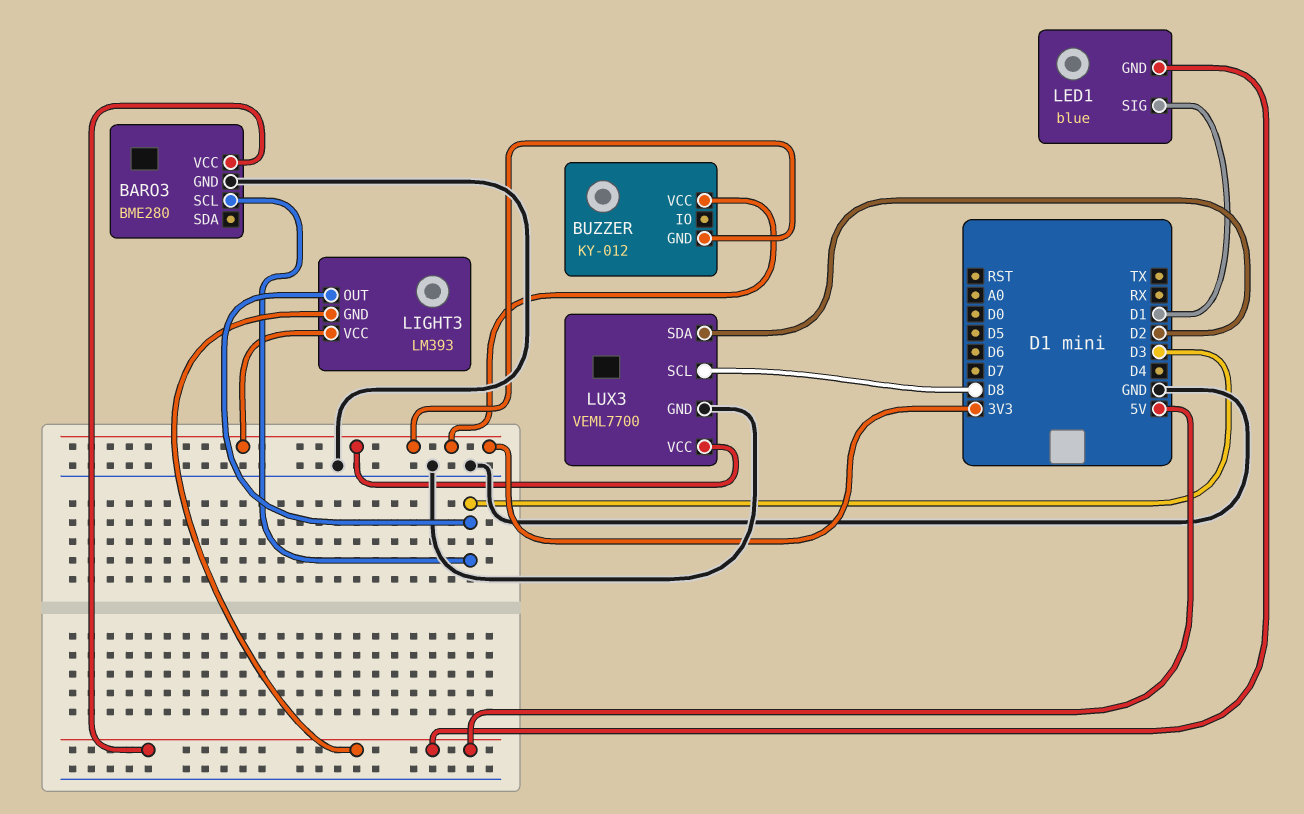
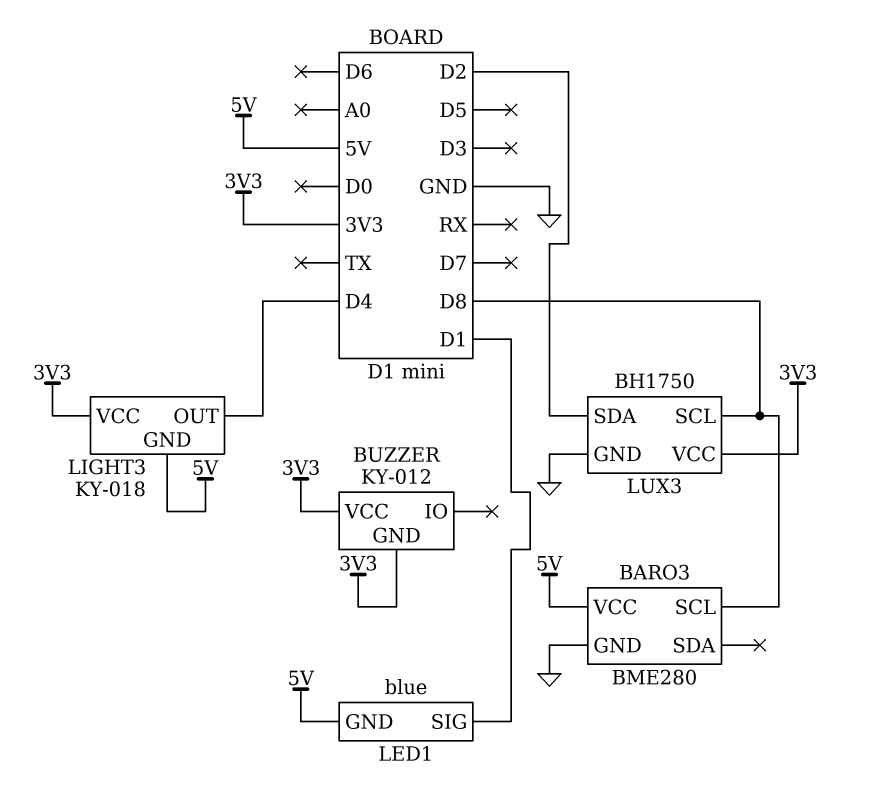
BARO3 pin SCL: D3 -> D8
LIGHT3: LM393 -> KY-018
LIGHT3 pin OUT: D3 -> D4
LUX3: VEML7700 -> BH1750

